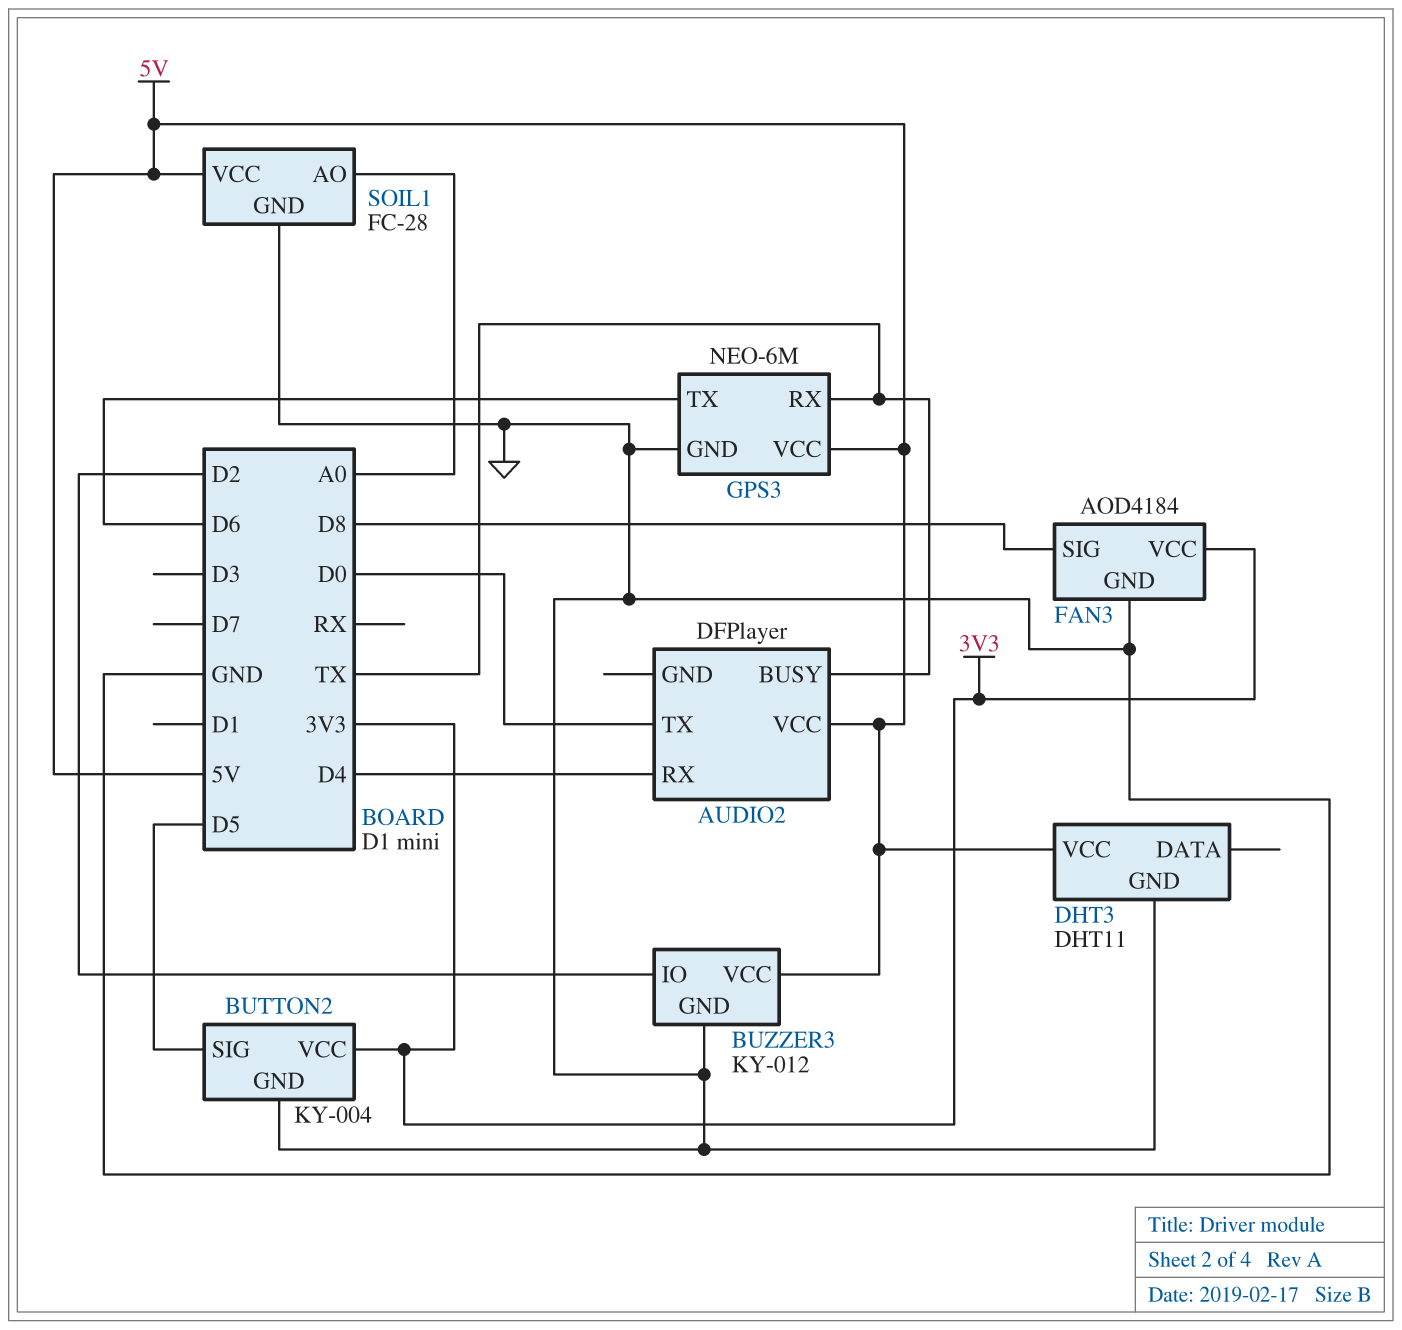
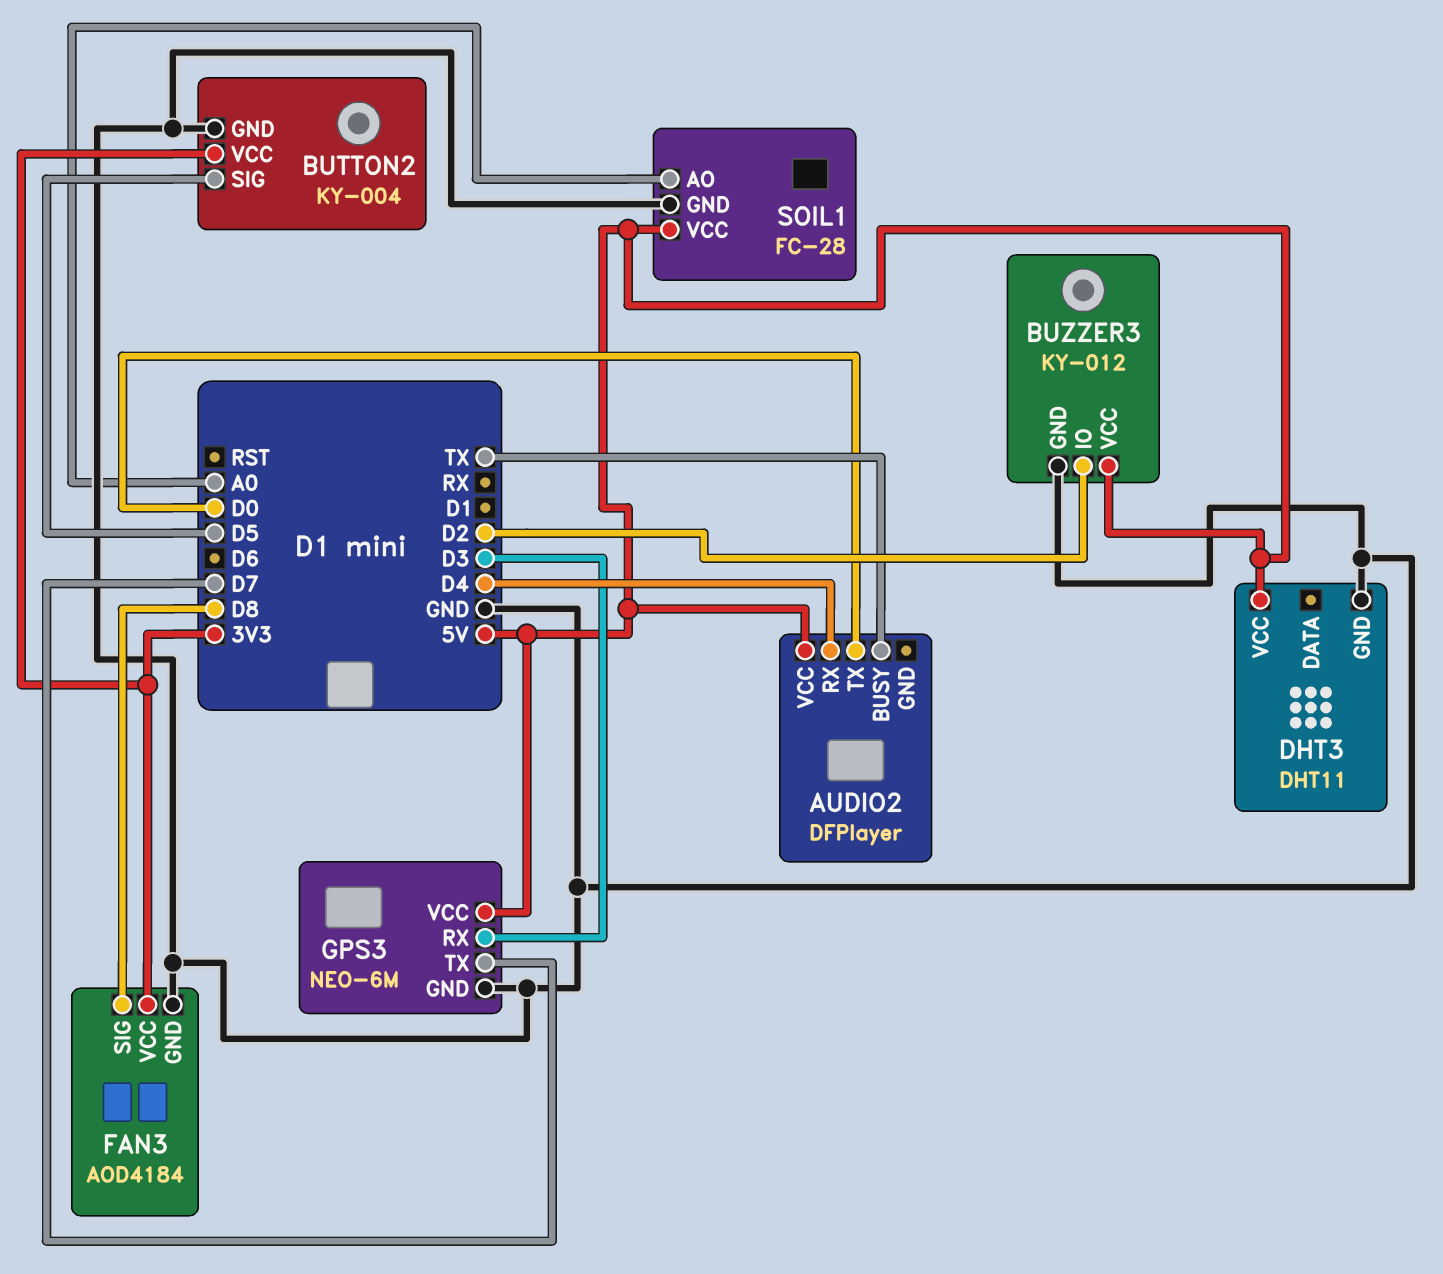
GPS3 pin RX: TX -> D3
GPS3 pin TX: D6 -> D7

